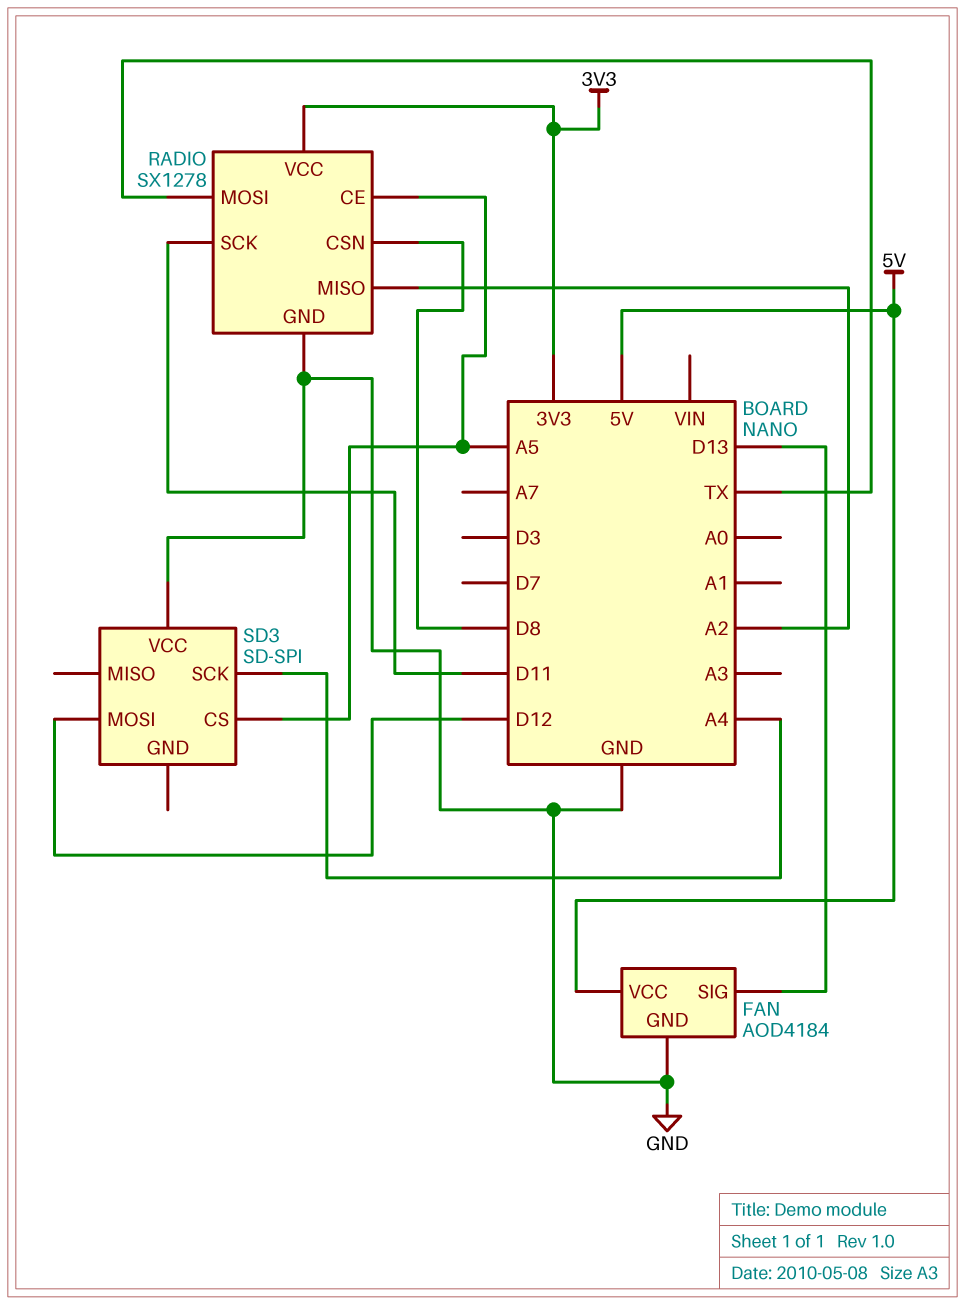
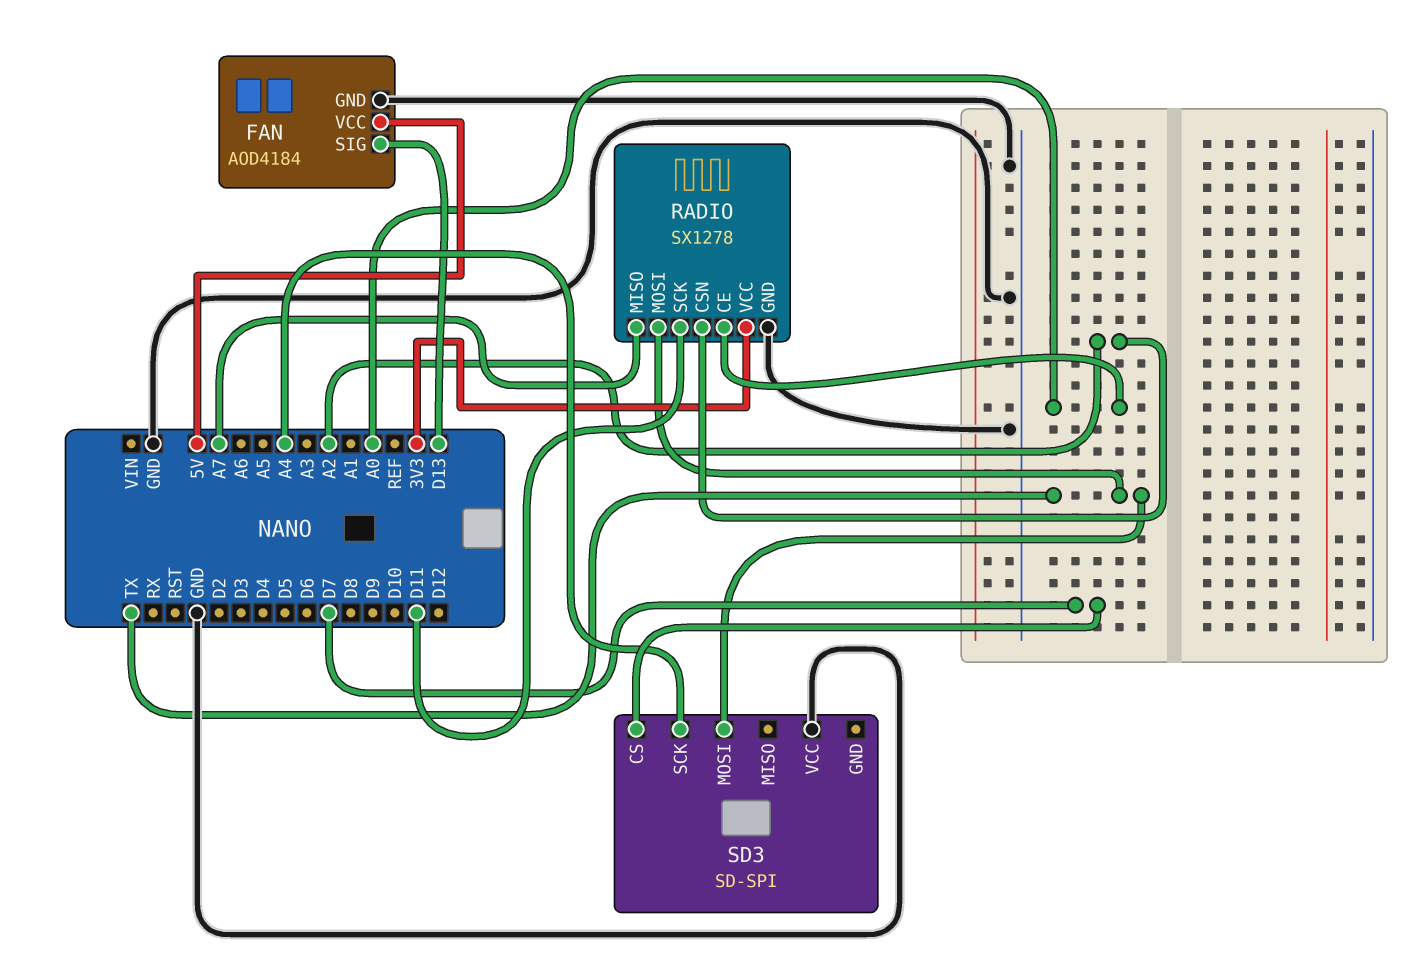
RADIO pin CE: A5 -> A0
RADIO pin CSN: D8 -> A2
RADIO pin MISO: A2 -> A7
SD3 pin CS: A5 -> D7
SD3 pin MOSI: D12 -> TX

